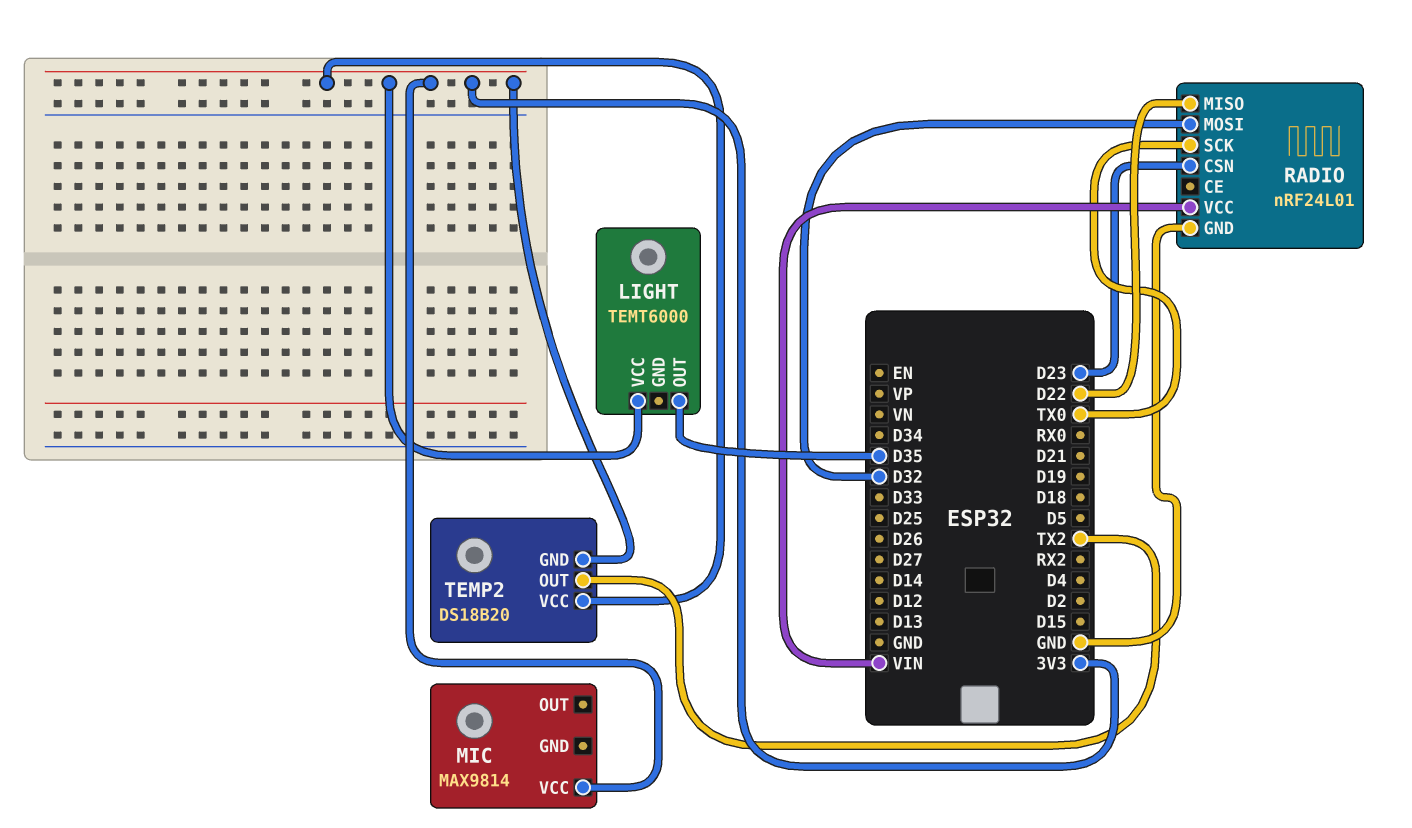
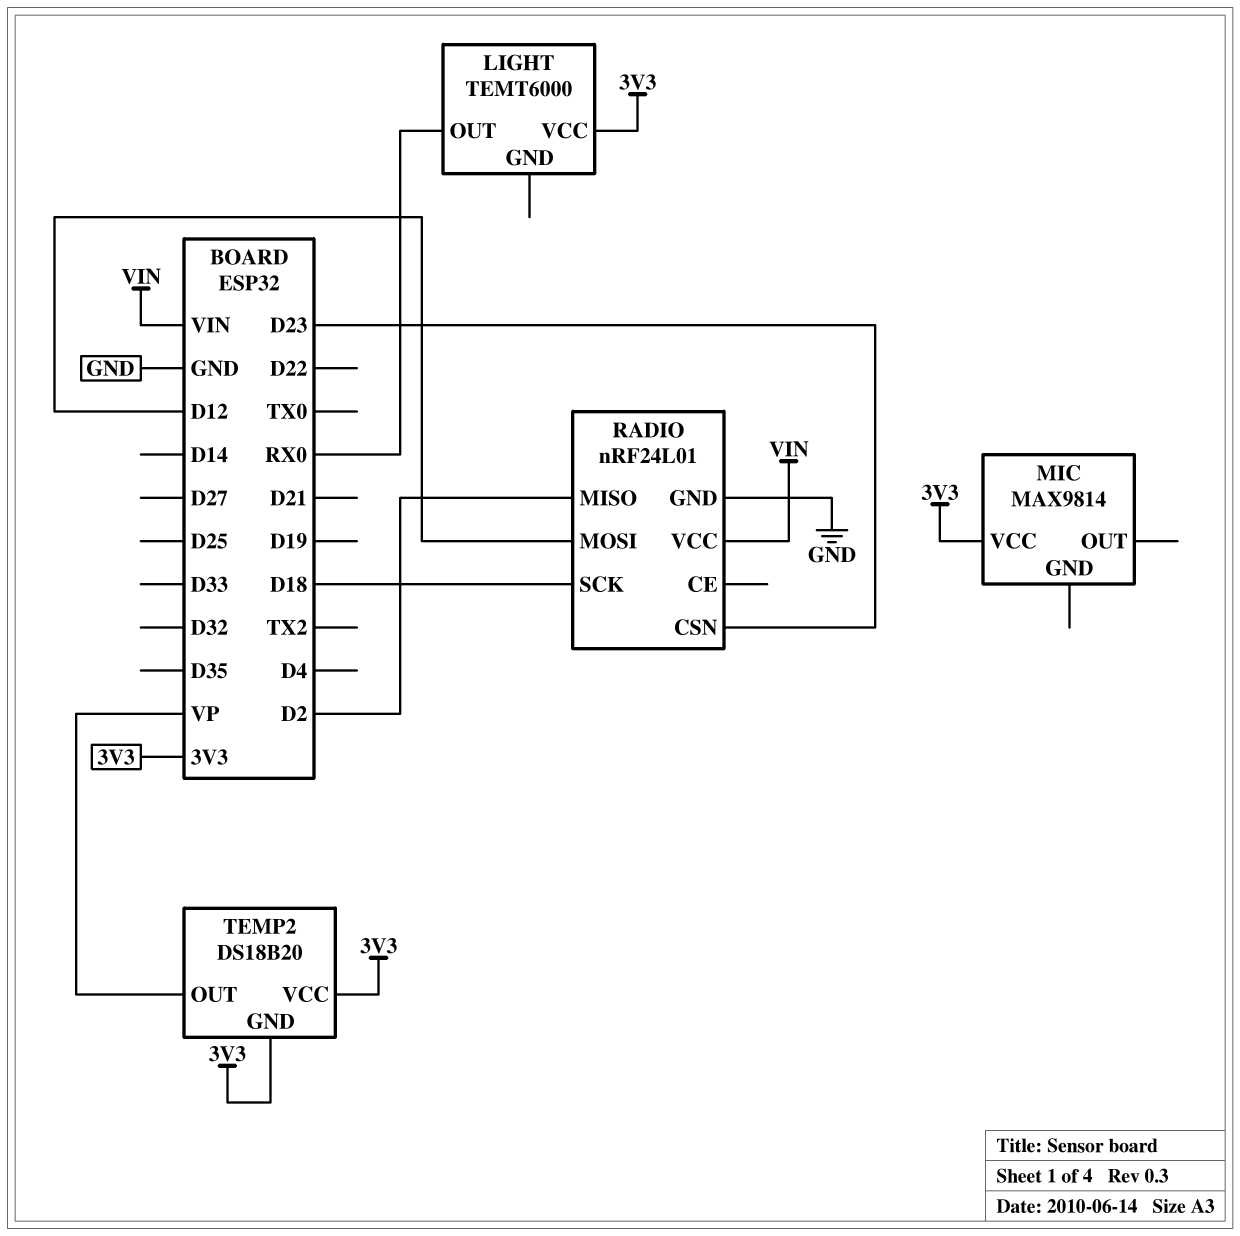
LIGHT pin OUT: D35 -> RX0
RADIO pin MISO: D22 -> D2
RADIO pin MOSI: D32 -> D12
RADIO pin SCK: TX0 -> D18
TEMP2 pin OUT: TX2 -> VP

